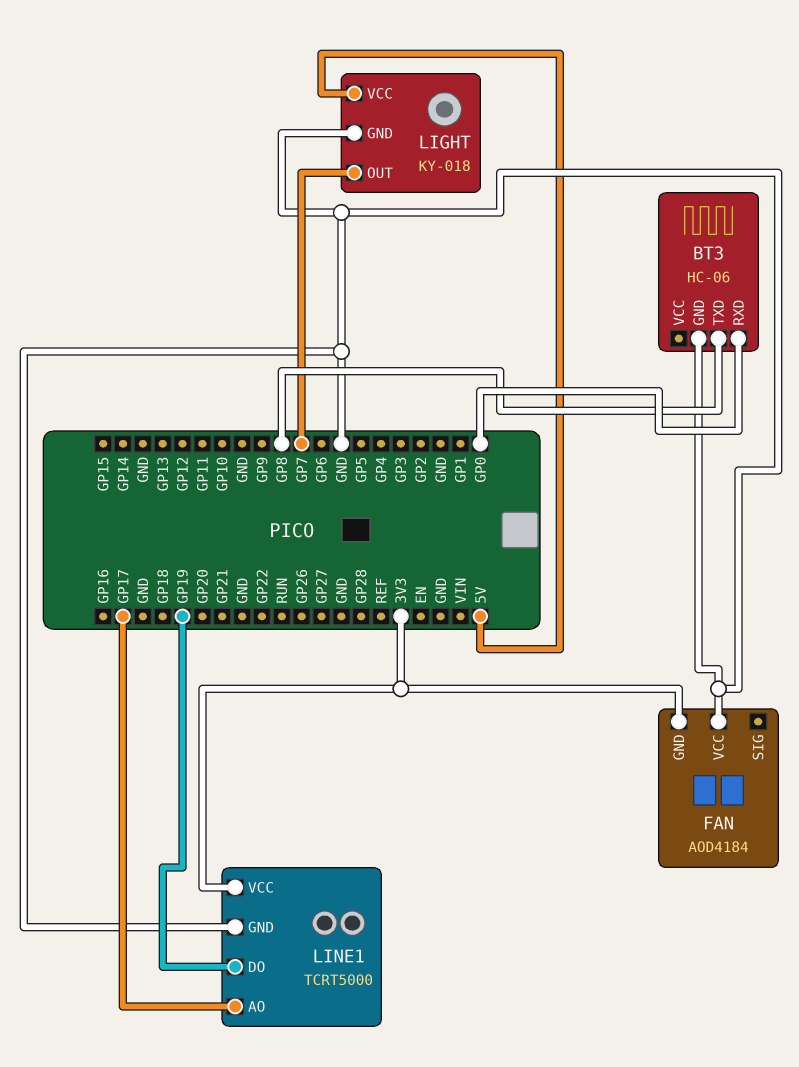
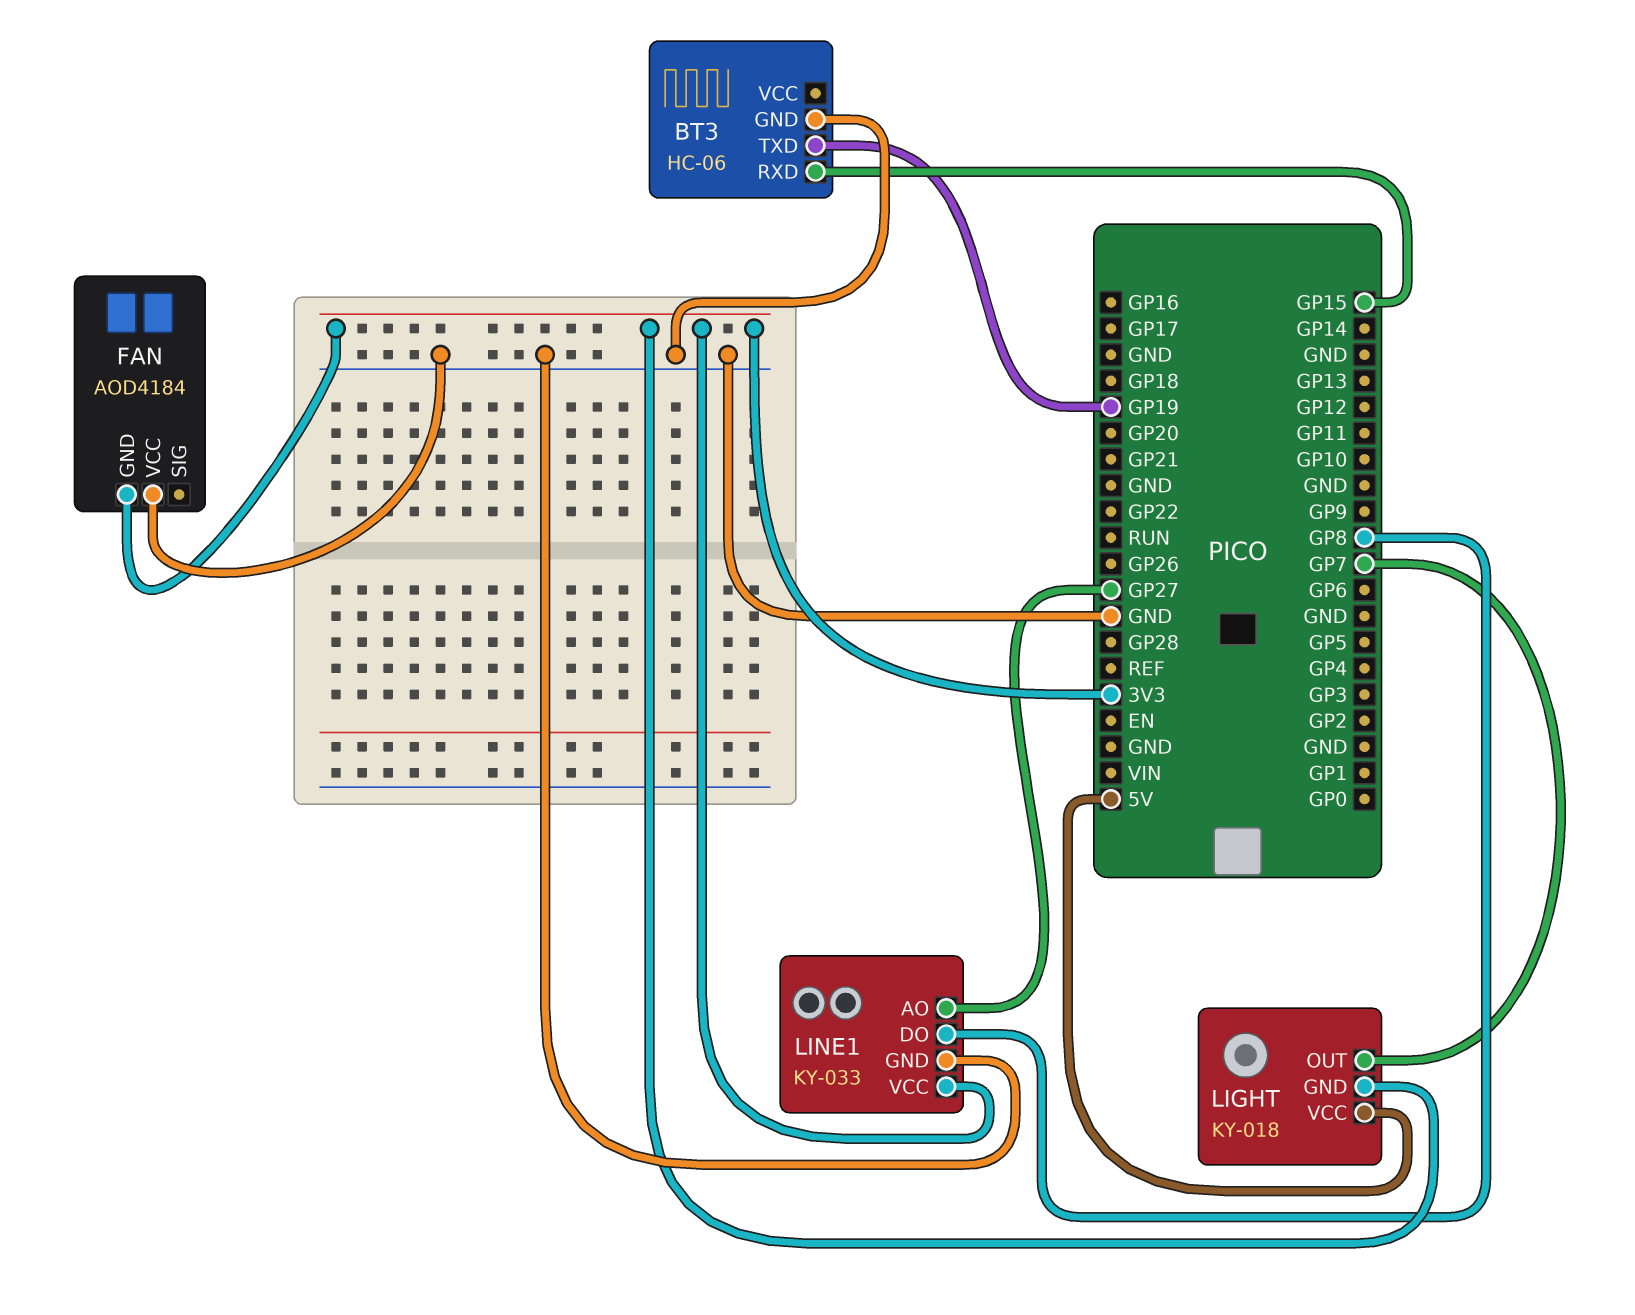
BT3 pin RXD: GP0 -> GP15
BT3 pin TXD: GP8 -> GP19
LIGHT pin GND: GND -> 3V3
LINE1: TCRT5000 -> KY-033
LINE1 pin AO: GP17 -> GP27
LINE1 pin DO: GP19 -> GP8

